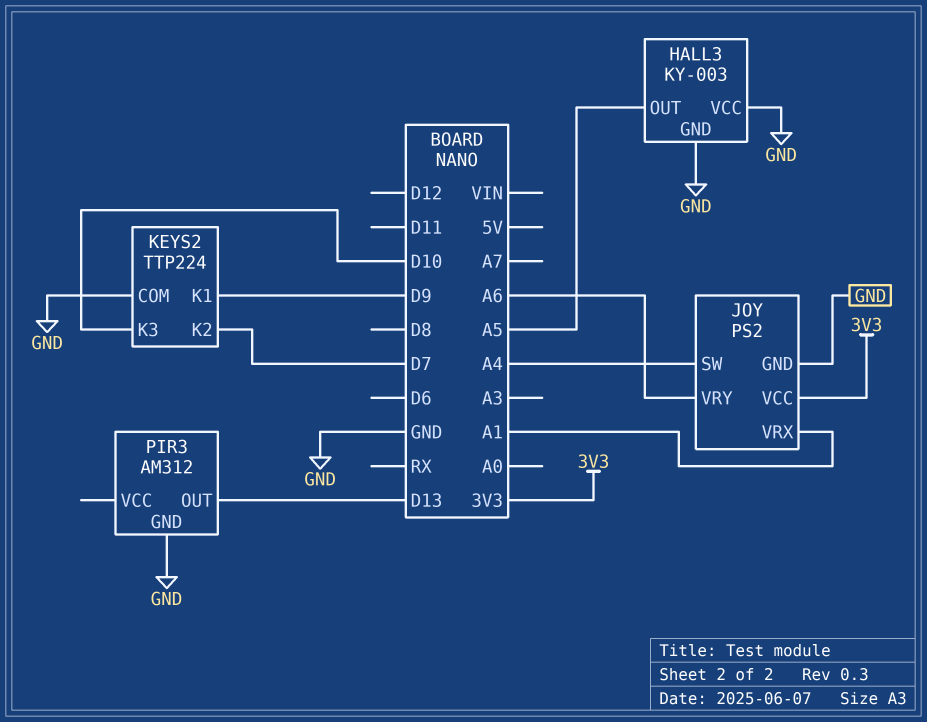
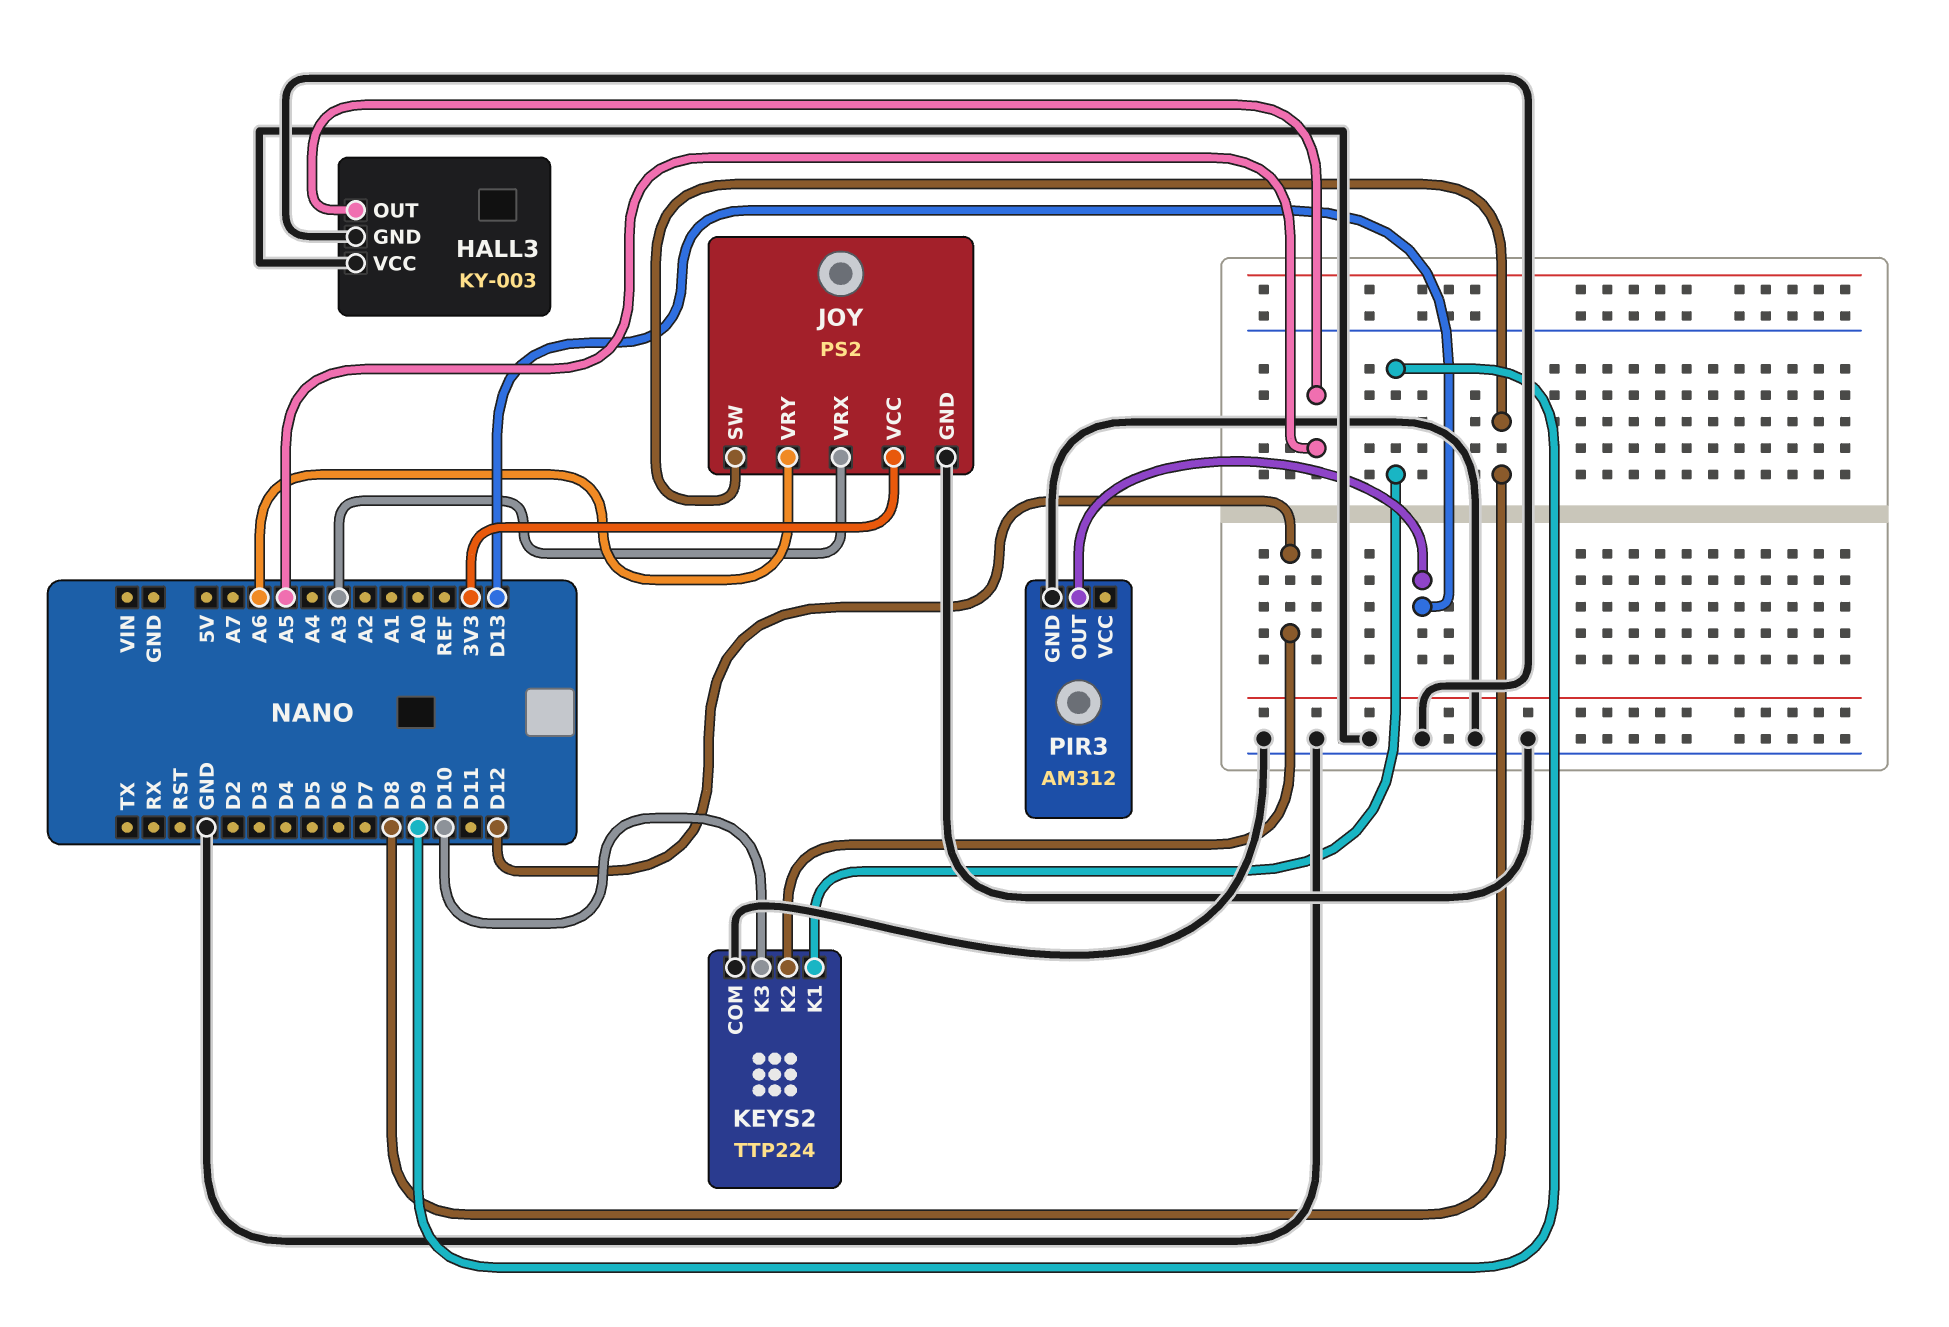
JOY pin SW: A4 -> D8
JOY pin VRX: A1 -> A3
KEYS2 pin K2: D7 -> D12

